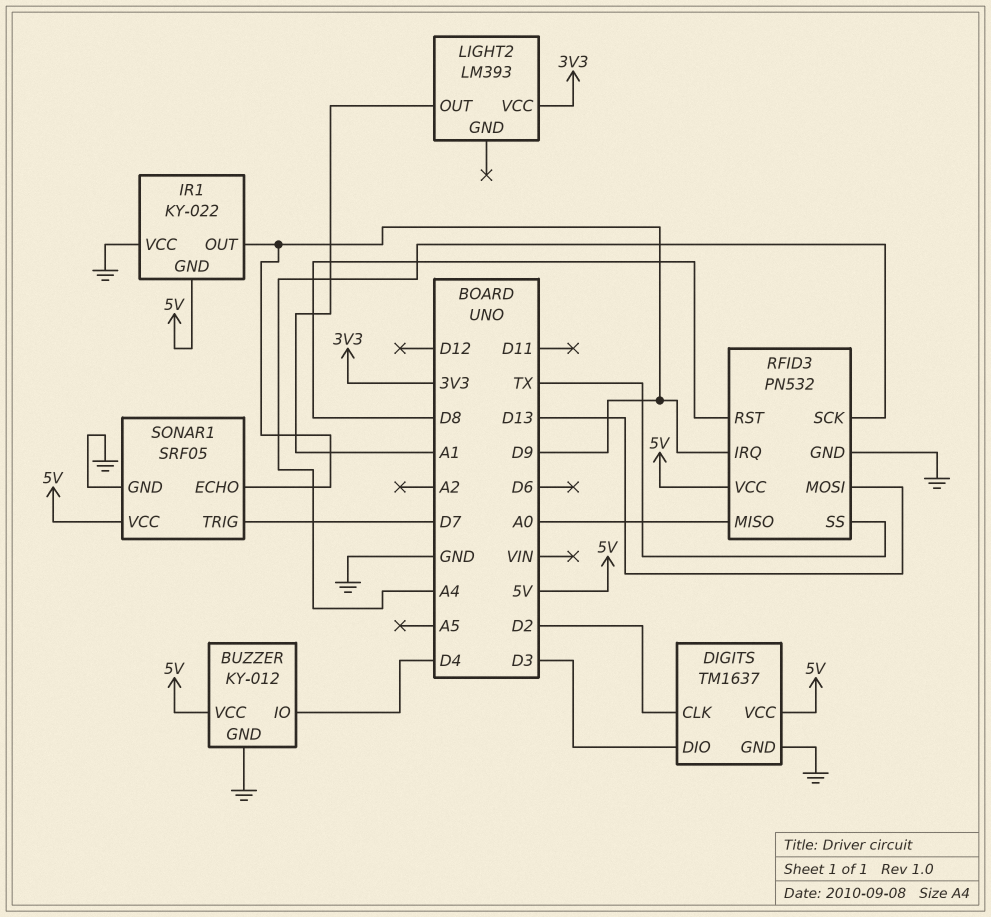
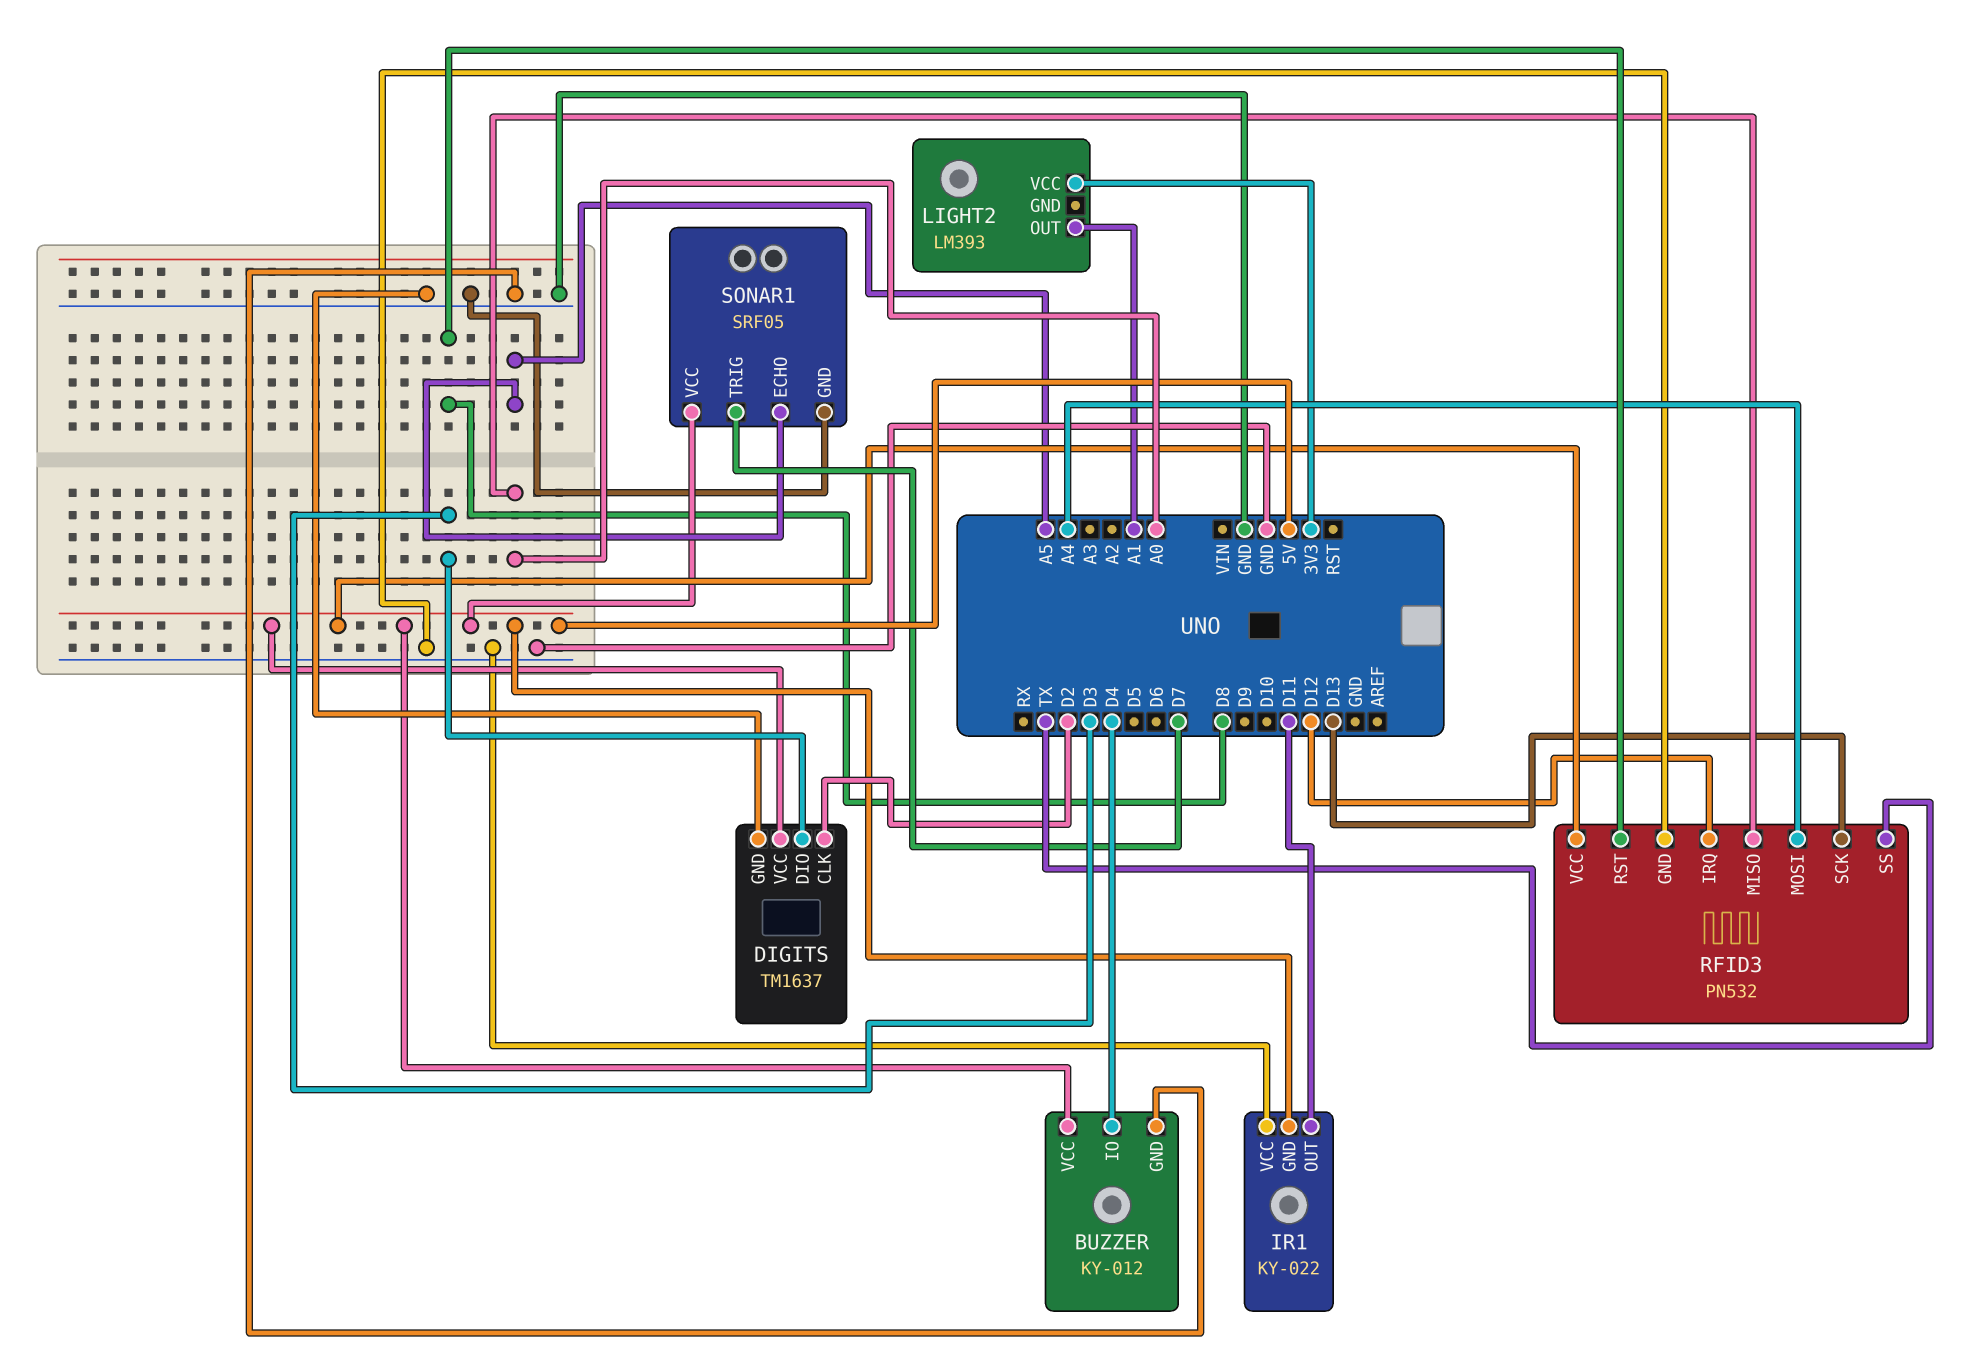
IR1 pin OUT: D9 -> D11
RFID3 pin IRQ: D9 -> D12
RFID3 pin MOSI: D13 -> A4
RFID3 pin SCK: A4 -> D13
SONAR1 pin ECHO: D9 -> A5

